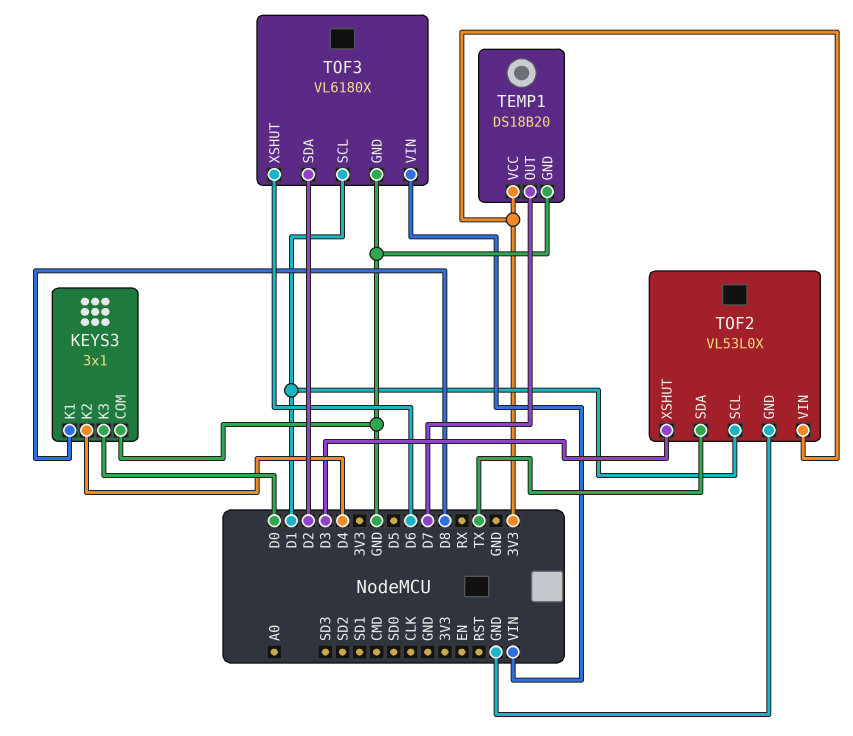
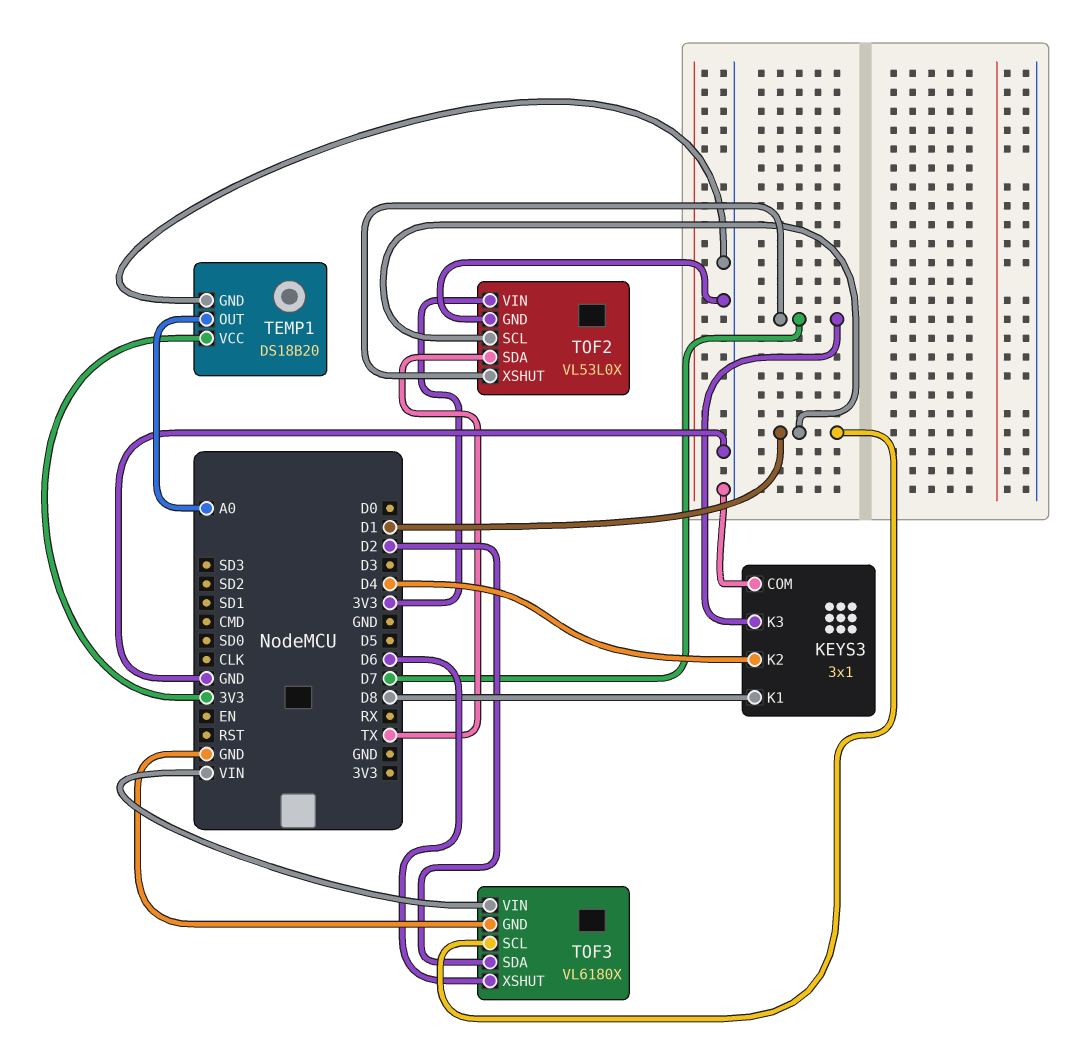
KEYS3 pin K3: D0 -> D7
TEMP1 pin OUT: D7 -> A0
TOF2 pin XSHUT: D3 -> D7

